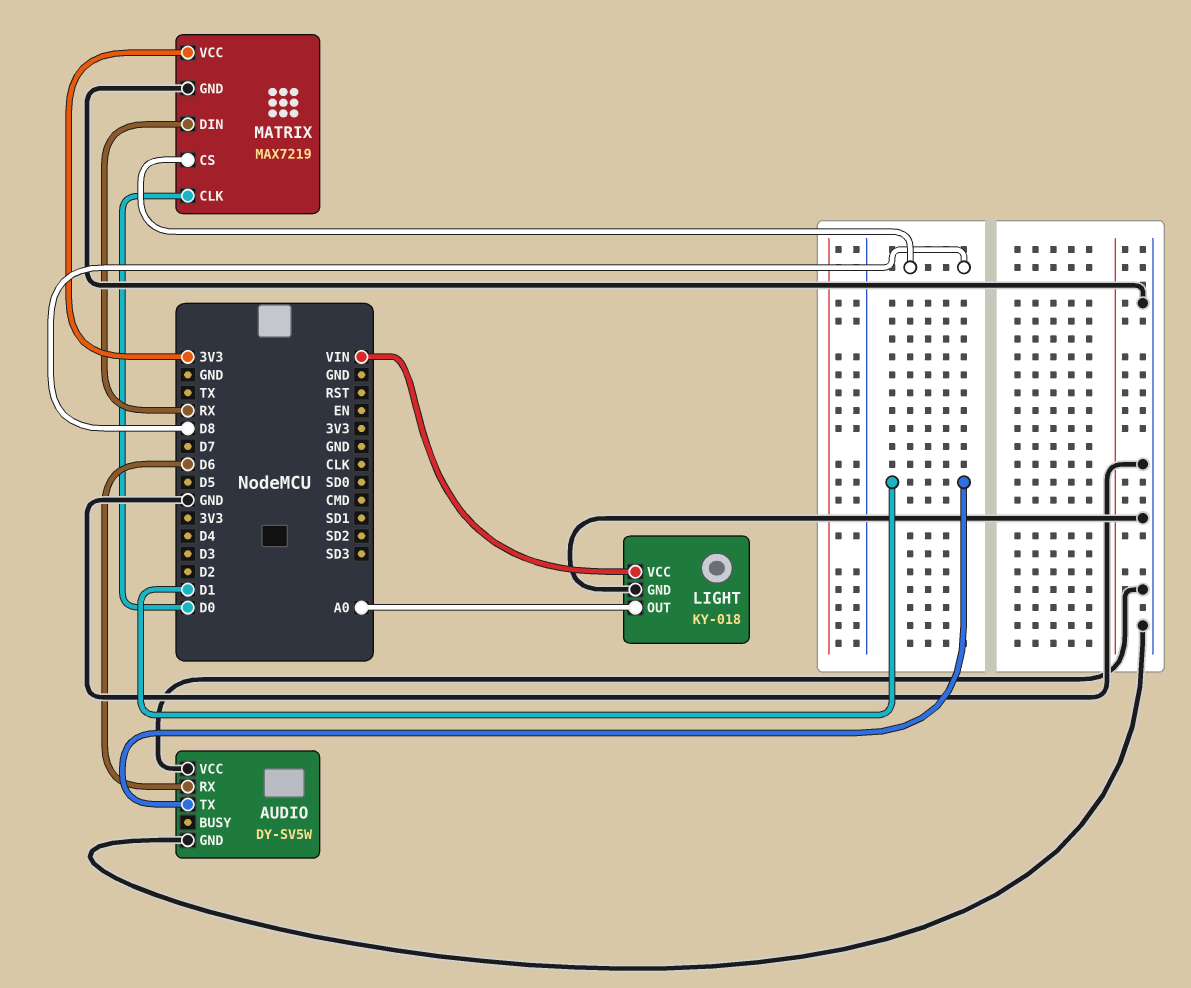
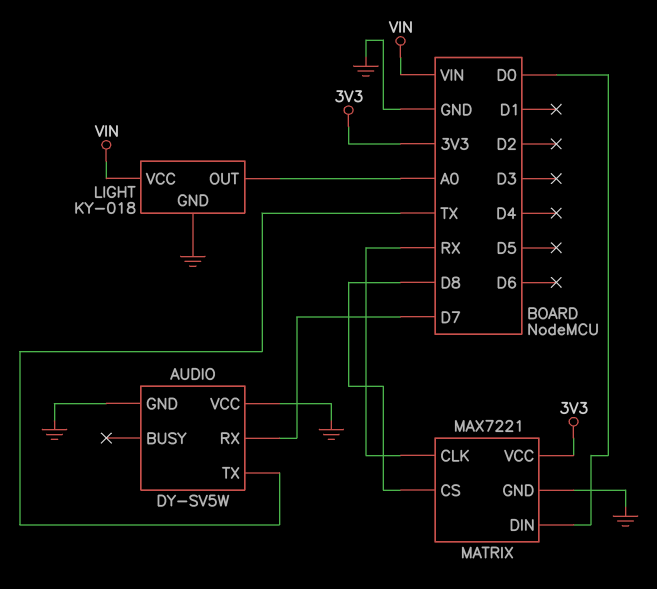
AUDIO pin RX: D6 -> D7
AUDIO pin TX: D1 -> TX
MATRIX: MAX7219 -> MAX7221
MATRIX pin CLK: D0 -> RX
MATRIX pin DIN: RX -> D0

